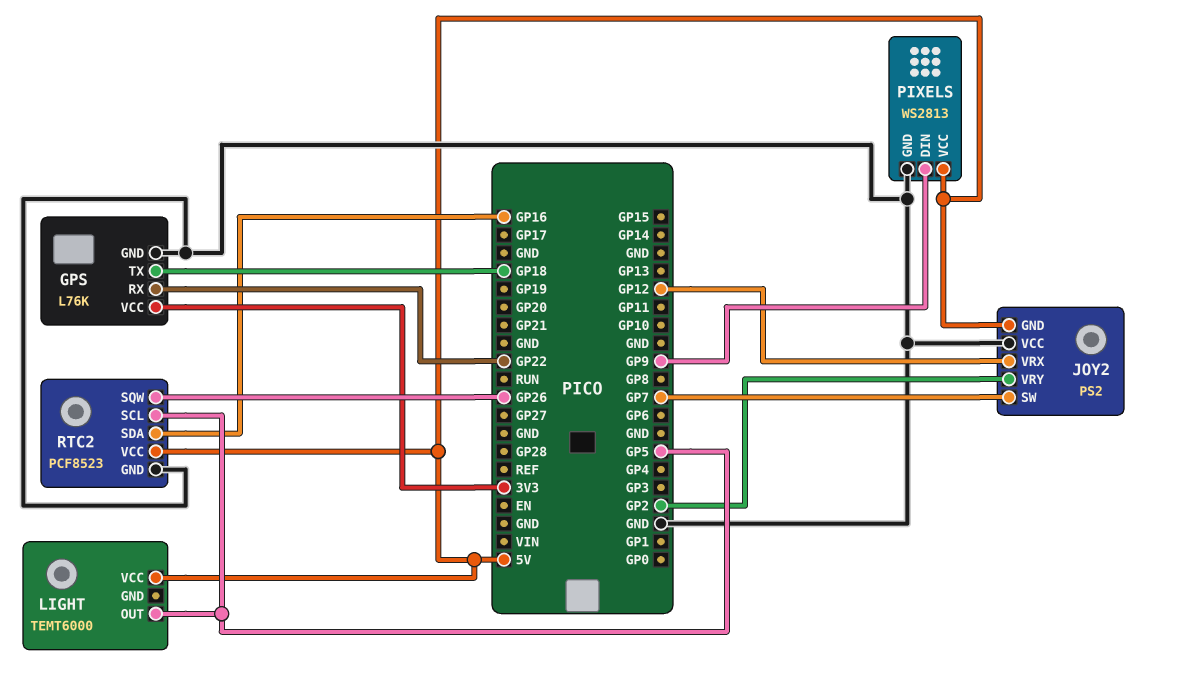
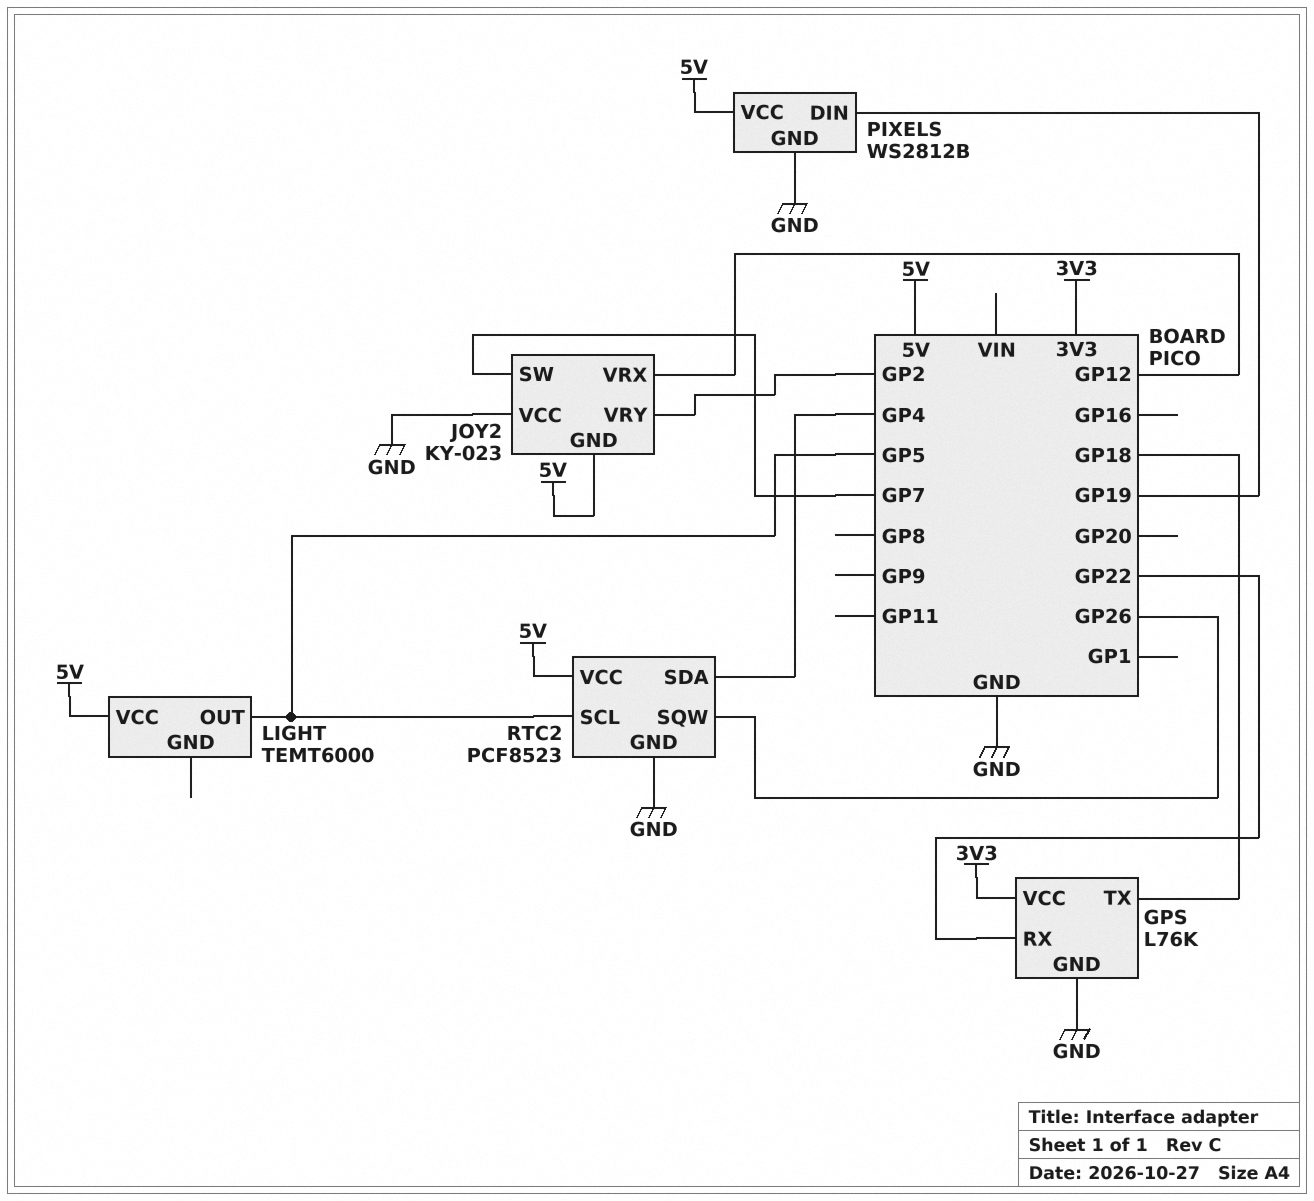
JOY2: PS2 -> KY-023
PIXELS: WS2813 -> WS2812B
PIXELS pin DIN: GP9 -> GP19
RTC2 pin SDA: GP16 -> GP4

